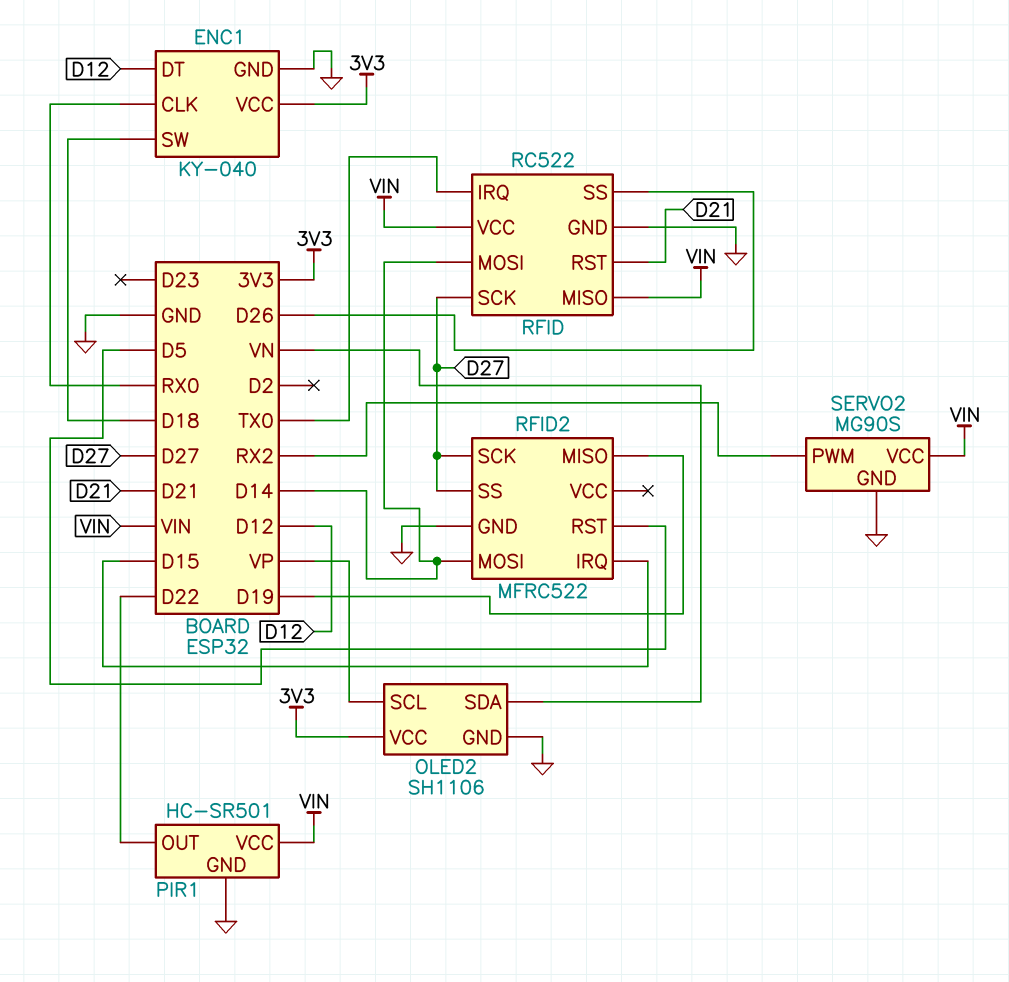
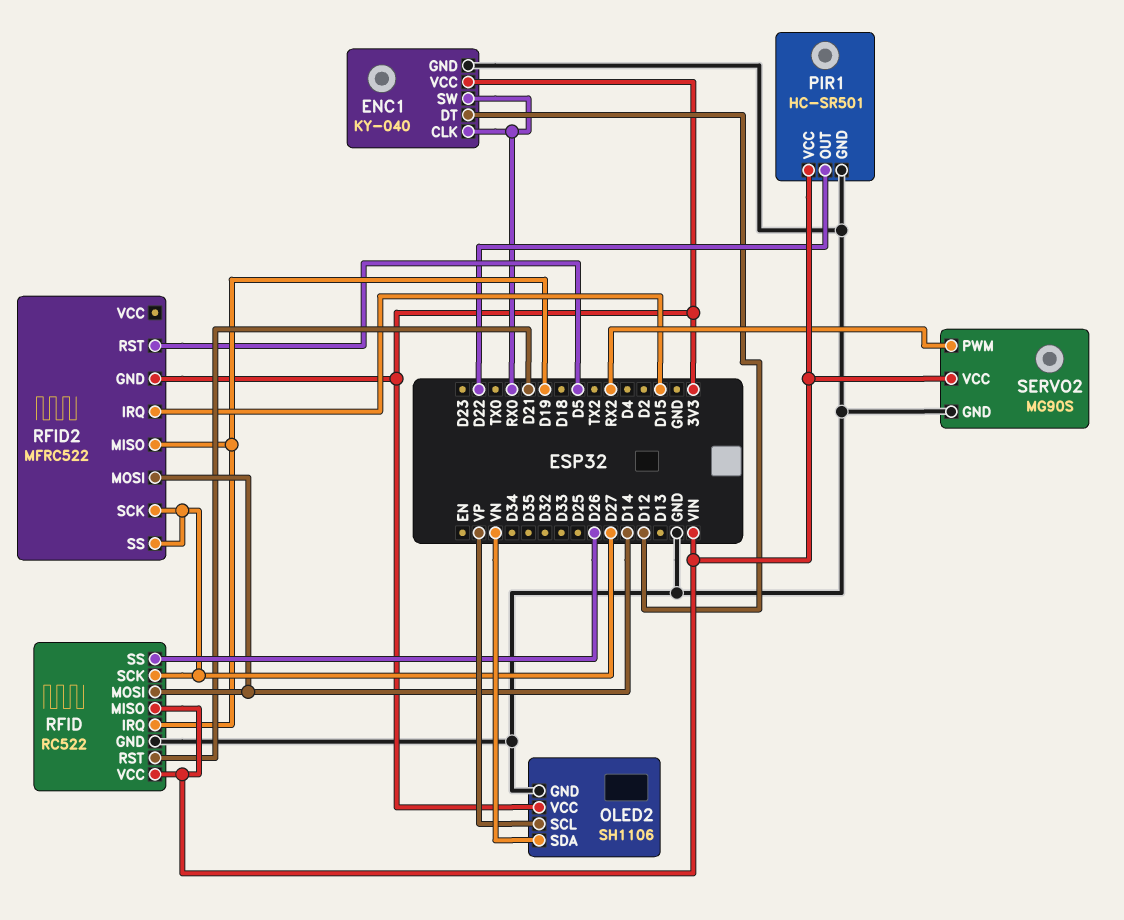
ENC1 pin SW: D18 -> RX0
RFID pin IRQ: TX0 -> D19
RFID2 pin GND: GND -> 3V3

